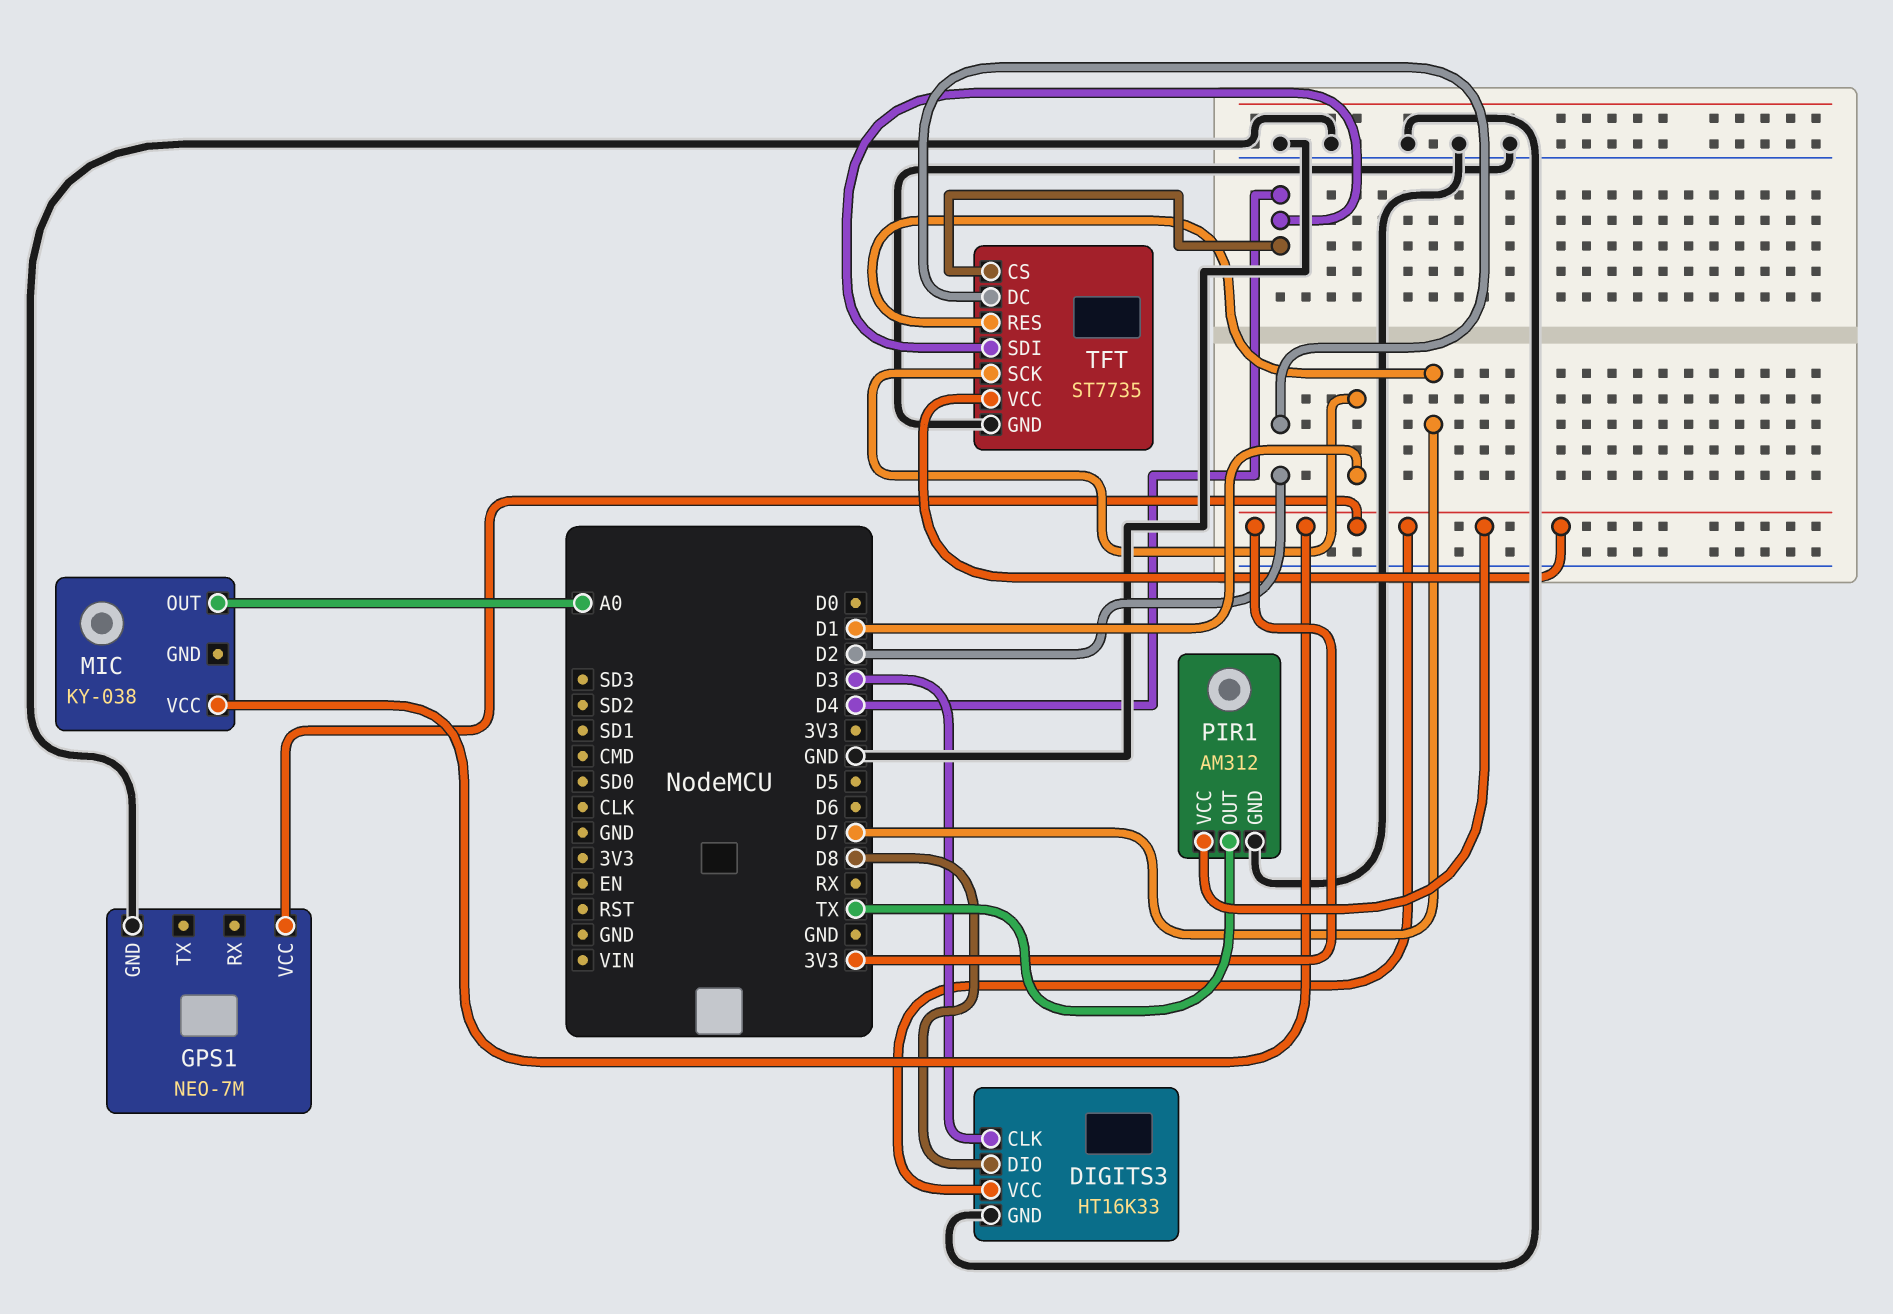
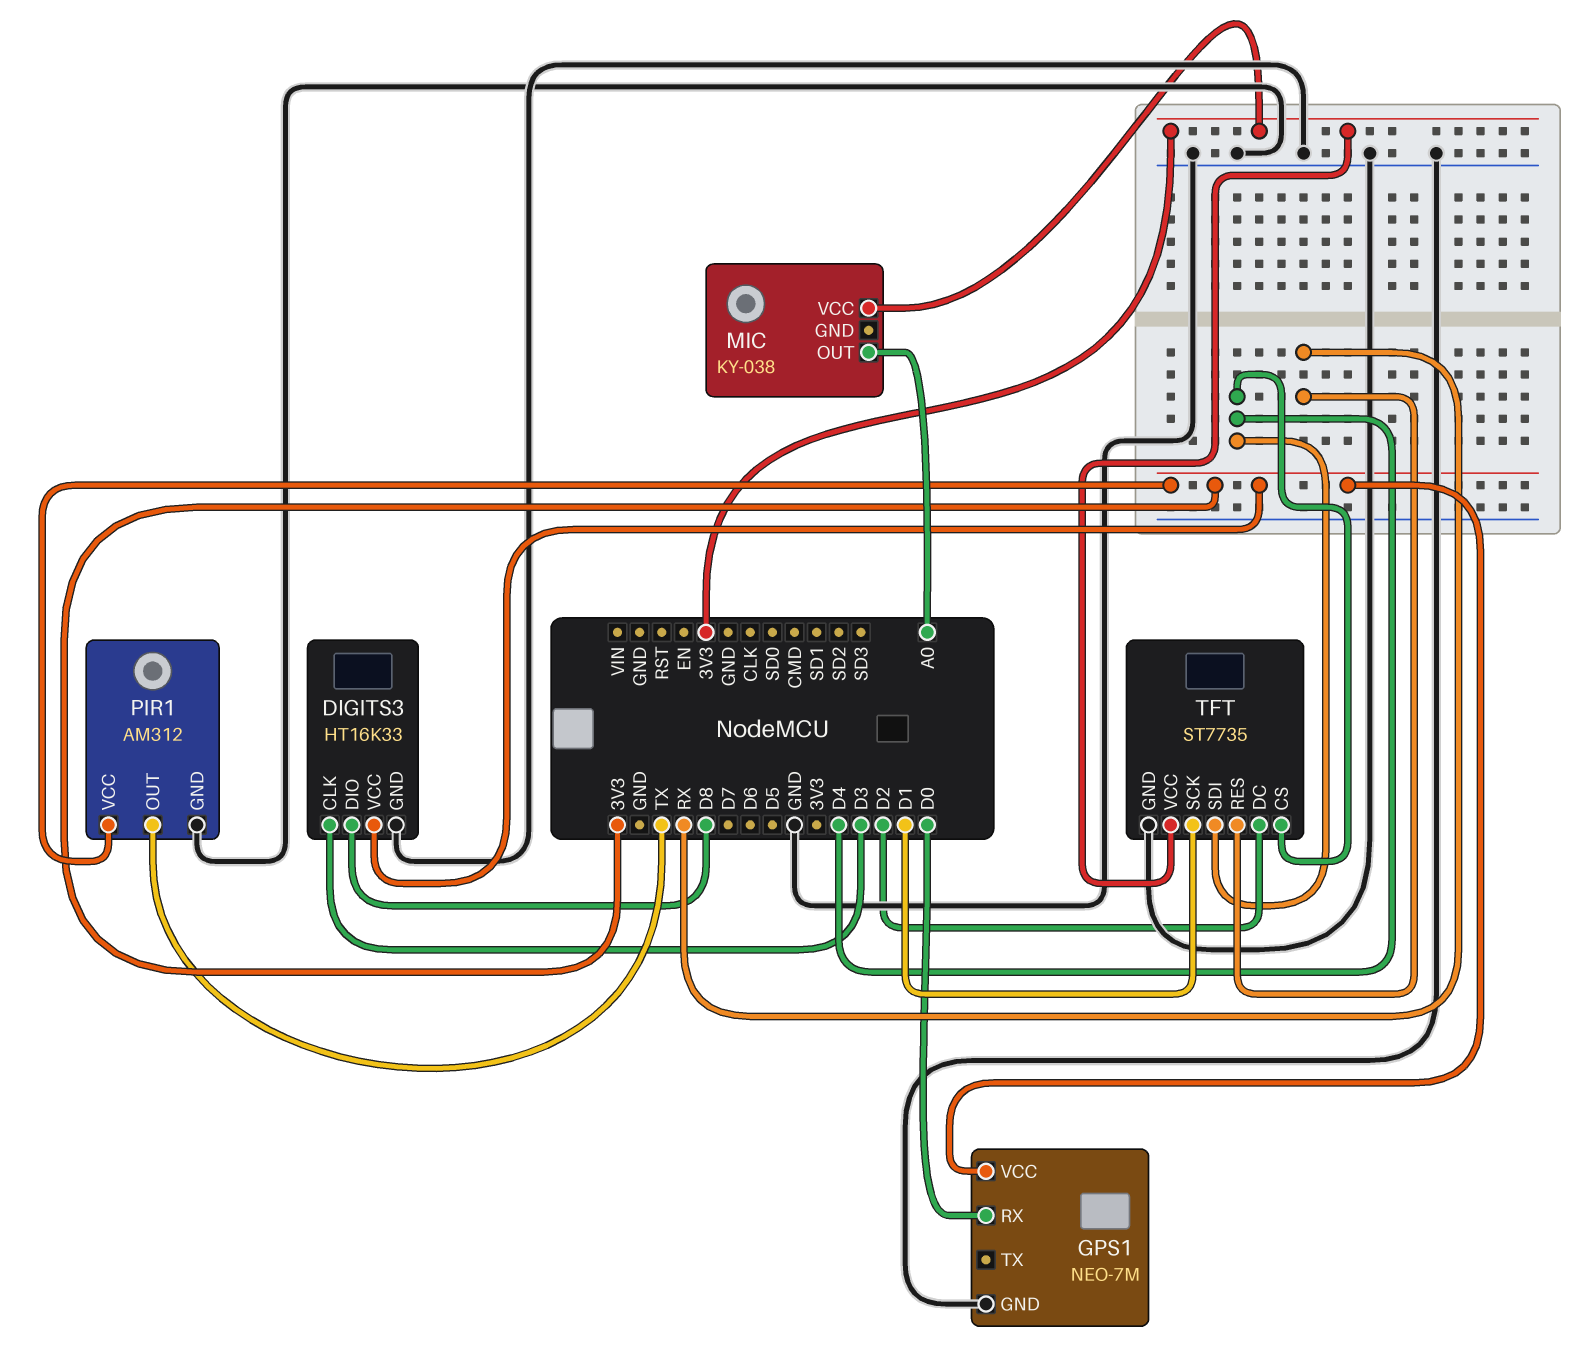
GPS1 pin RX: none -> D0
TFT pin RES: D7 -> RX

